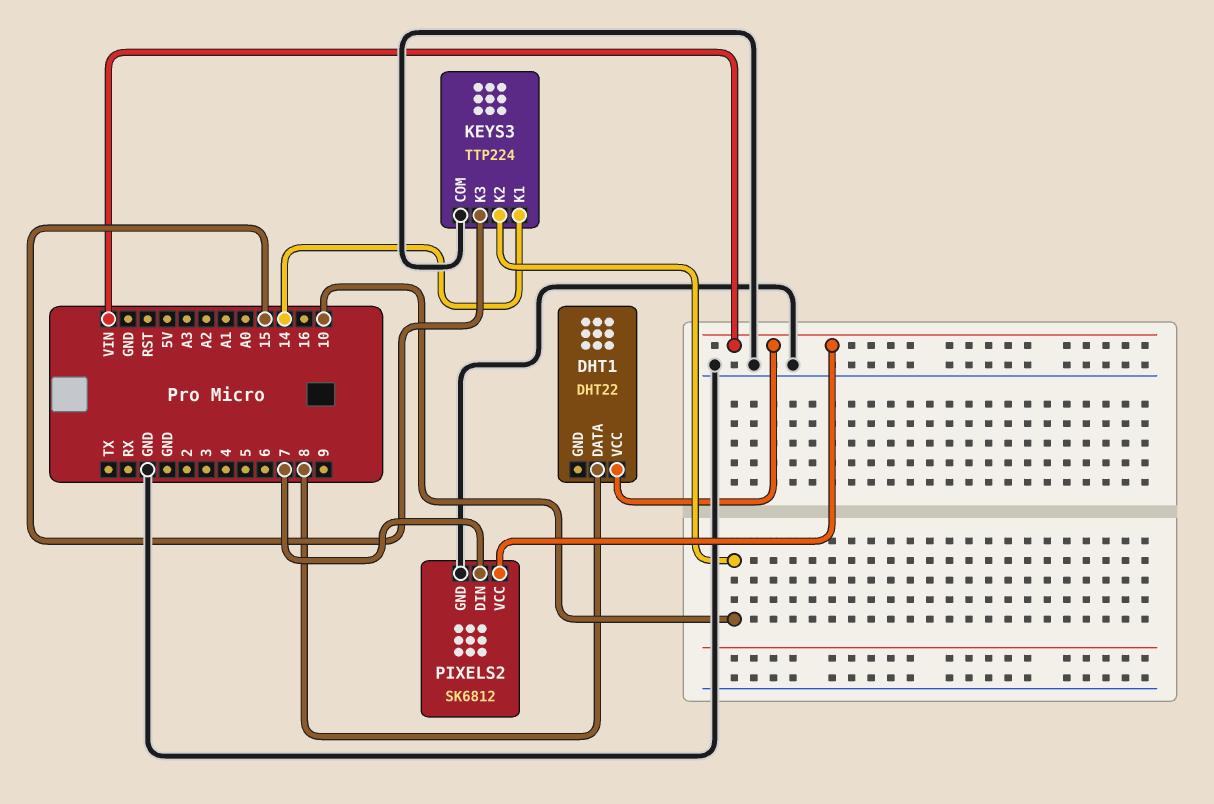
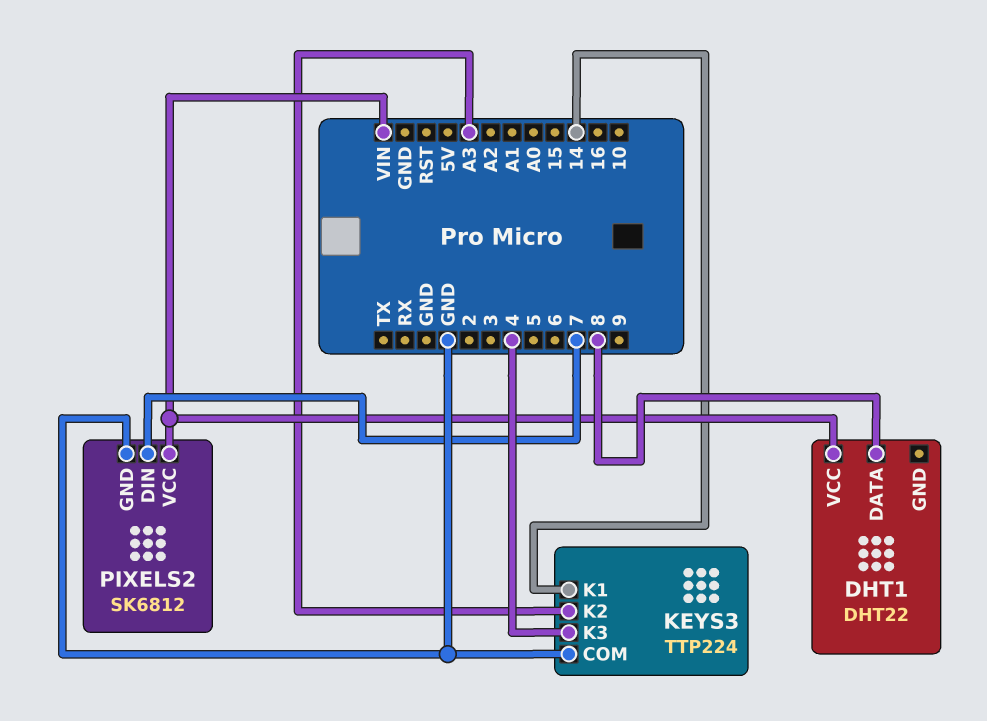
KEYS3 pin K2: 10 -> A3
KEYS3 pin K3: 15 -> 4

